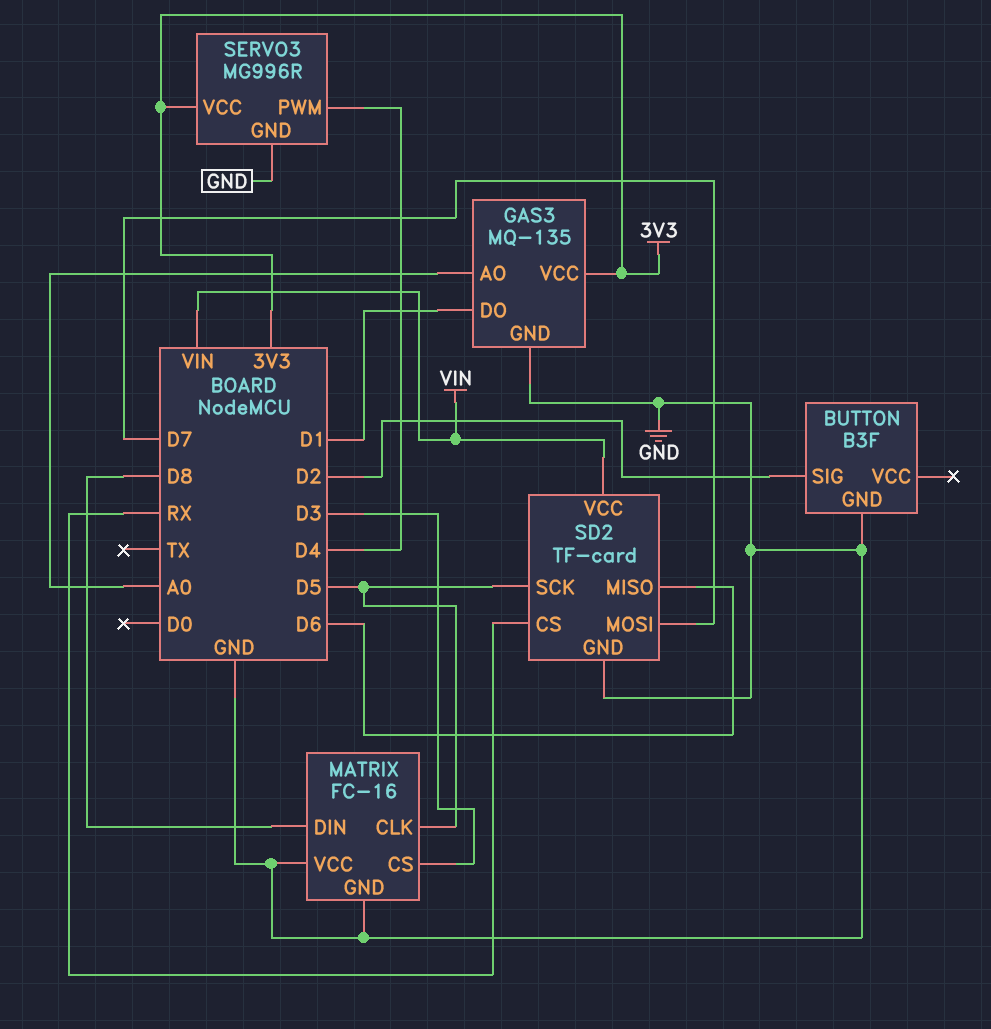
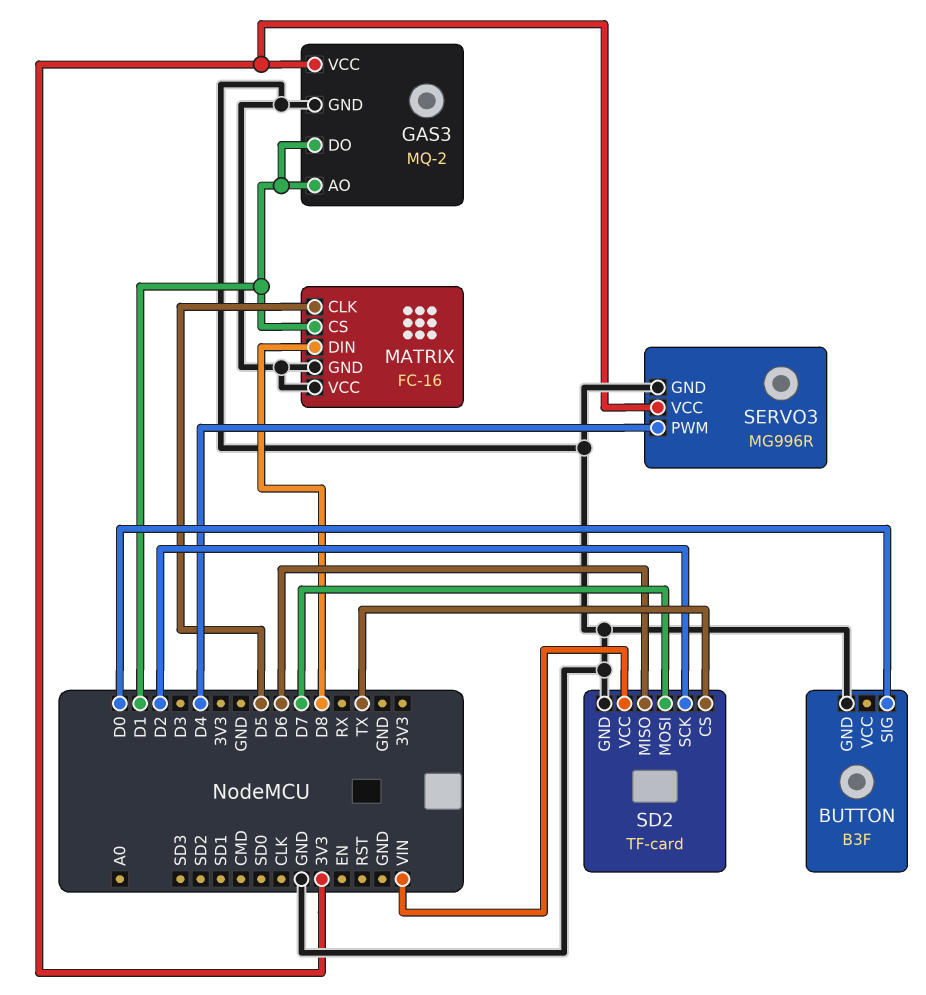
BUTTON pin SIG: D2 -> D0
GAS3: MQ-135 -> MQ-2
GAS3 pin AO: A0 -> D1
MATRIX pin CS: D3 -> D1
SD2 pin CS: RX -> TX
SD2 pin SCK: D5 -> D2

